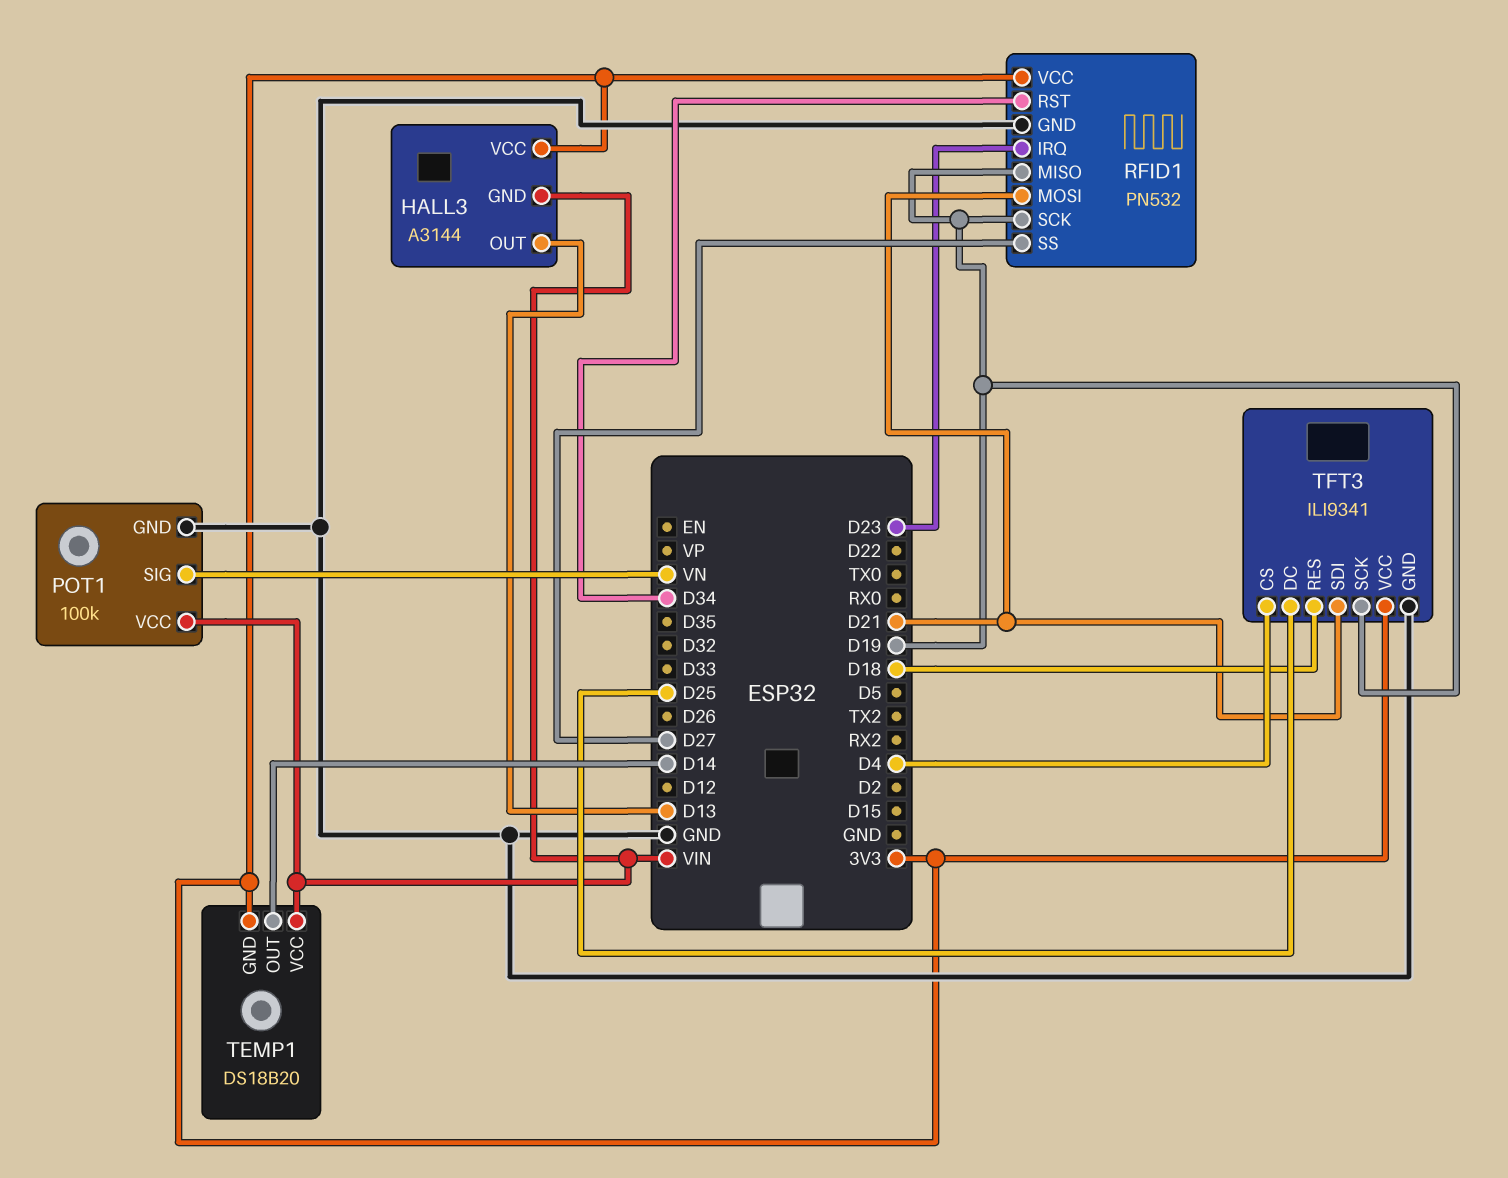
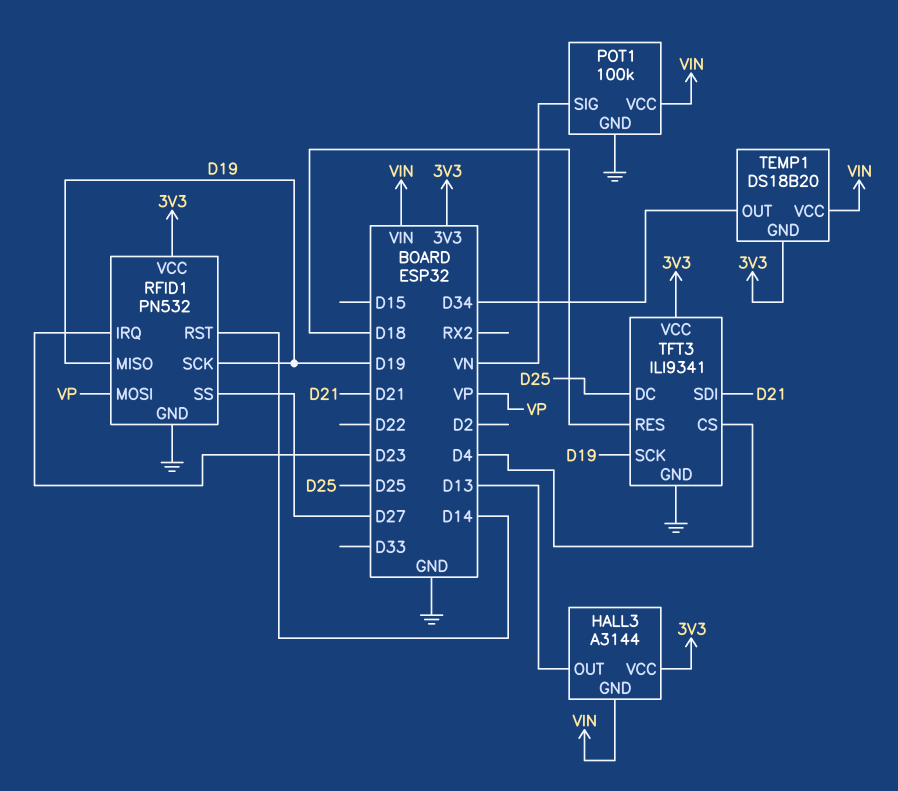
RFID1 pin MOSI: D21 -> VP
RFID1 pin RST: D34 -> D14
TEMP1 pin OUT: D14 -> D34

